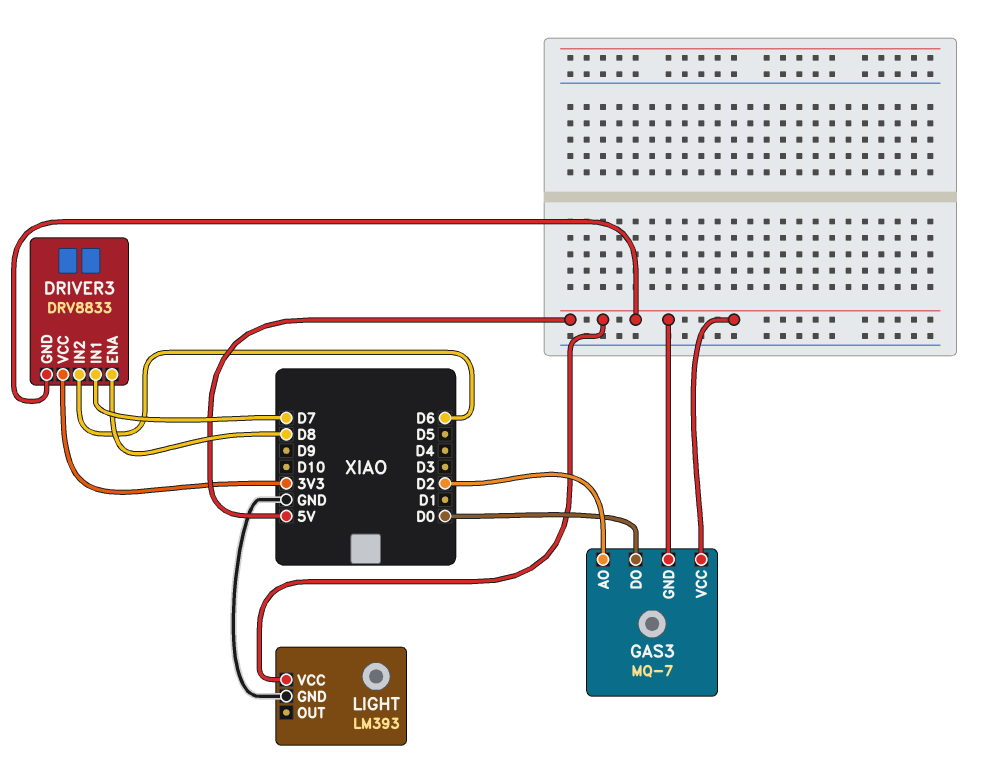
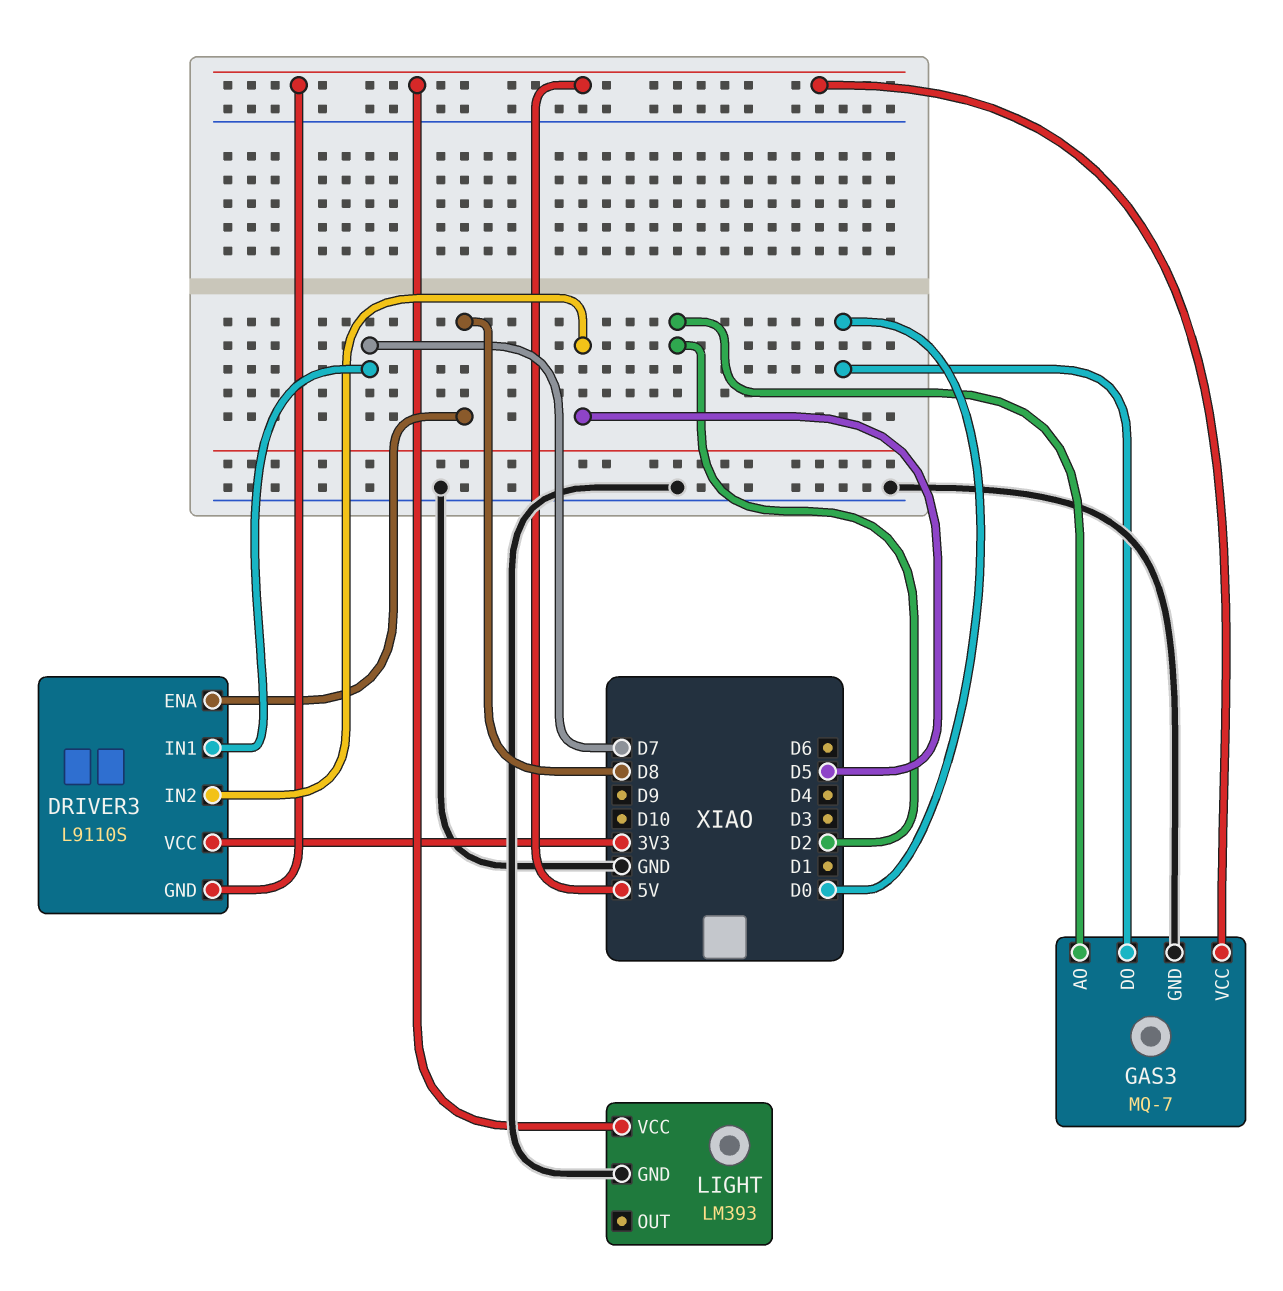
DRIVER3: DRV8833 -> L9110S
DRIVER3 pin IN2: D6 -> D5
GAS3 pin GND: 5V -> GND

